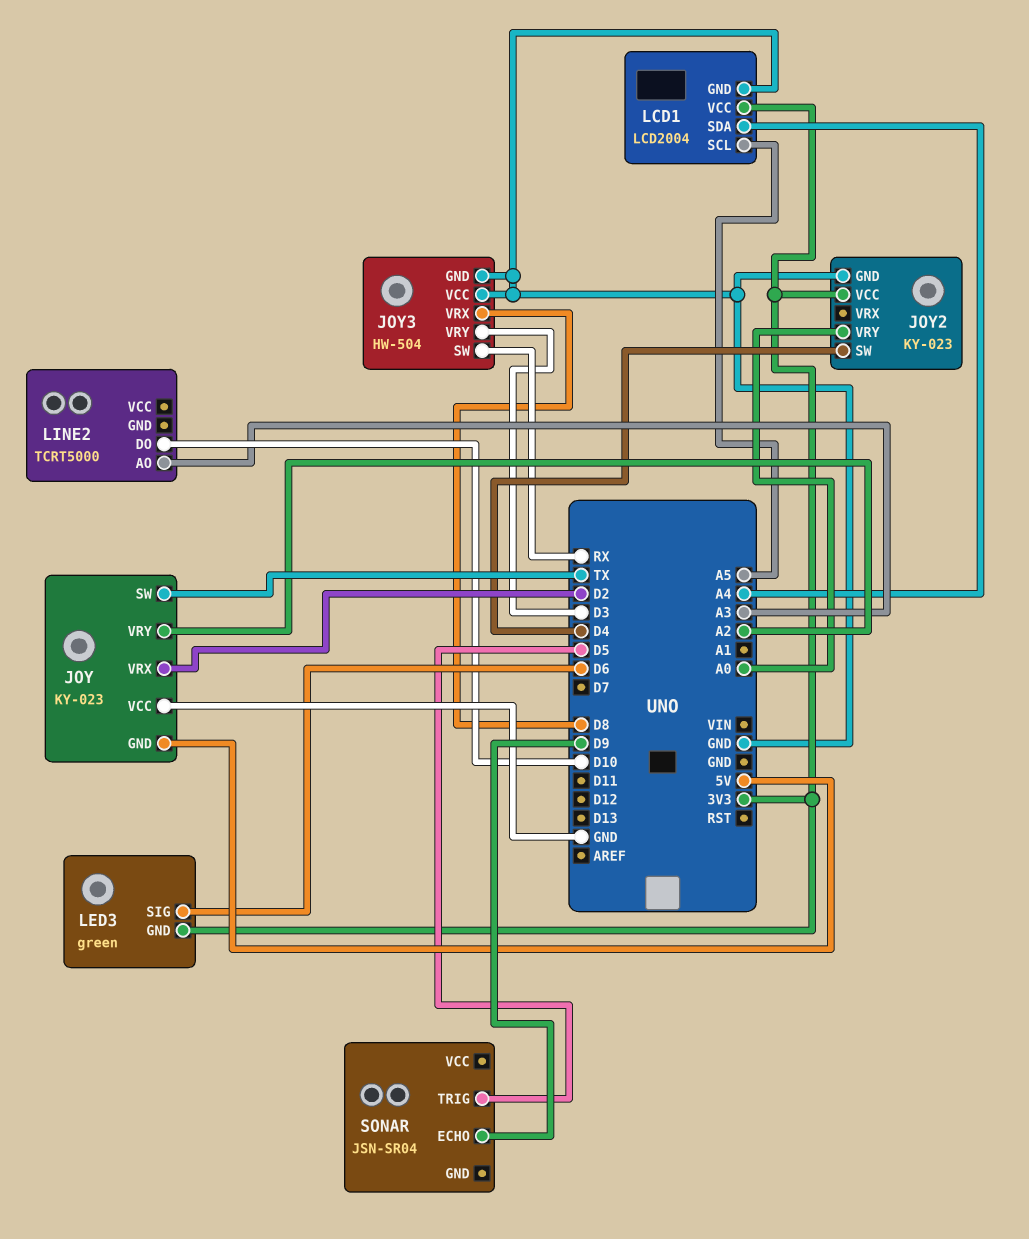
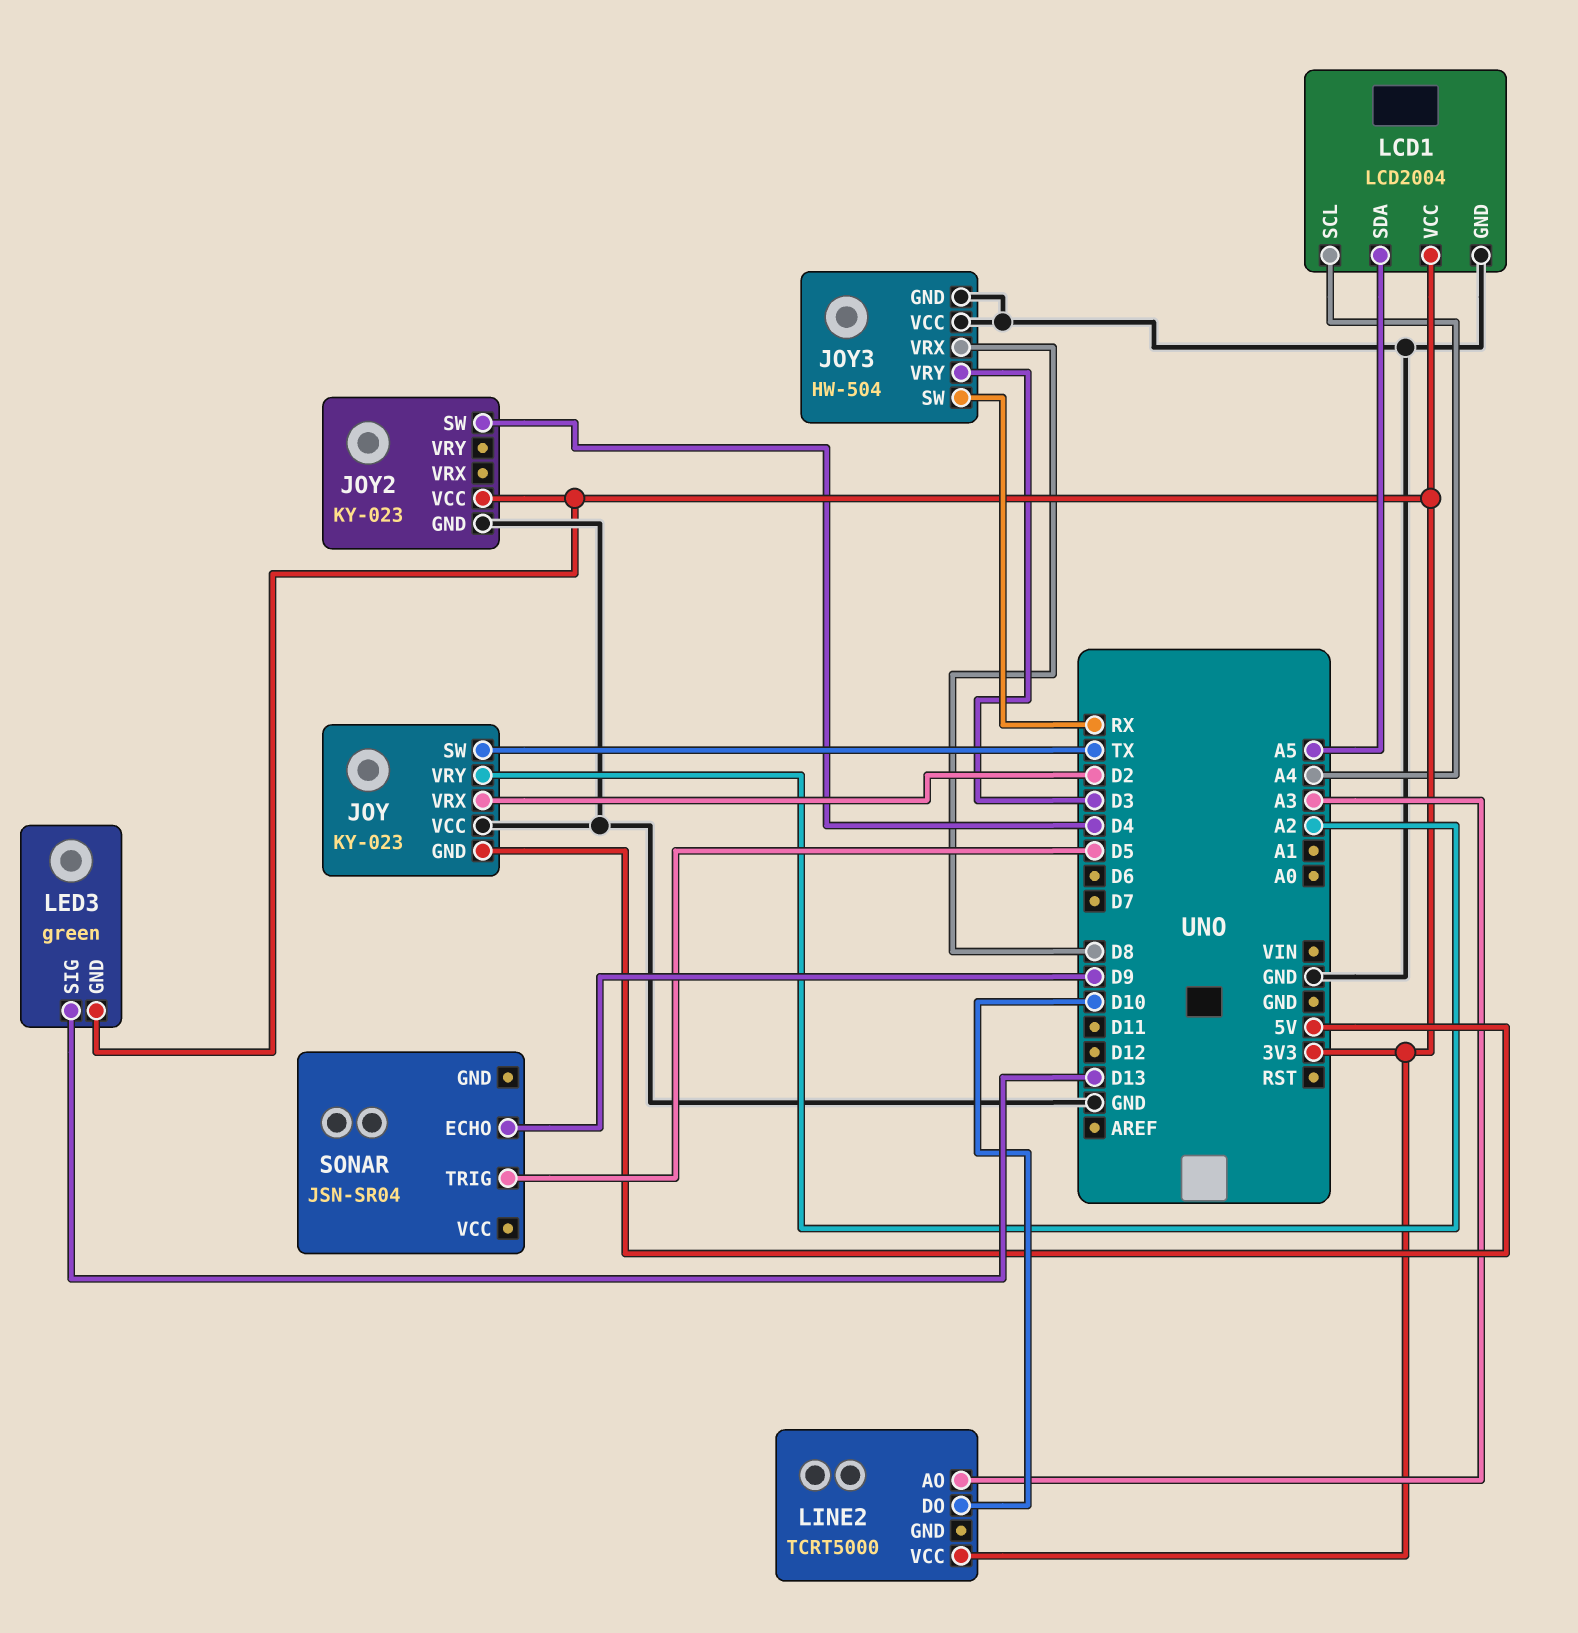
JOY2 pin VRY: A0 -> none
LCD1 pin SCL: A5 -> A4
LCD1 pin SDA: A4 -> A5
LED3 pin SIG: D6 -> D13
LINE2 pin VCC: none -> 3V3

